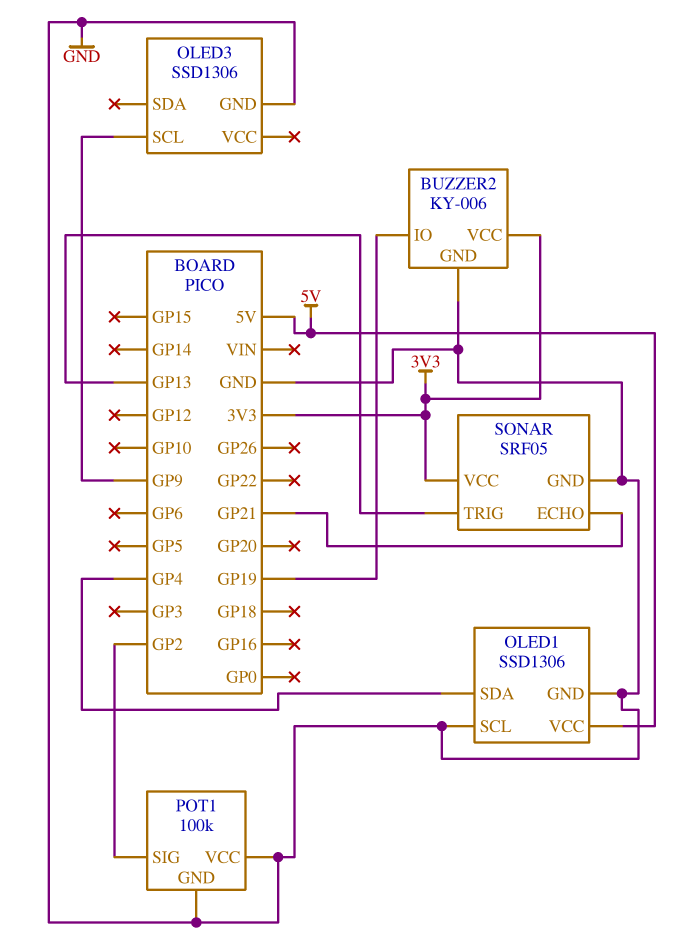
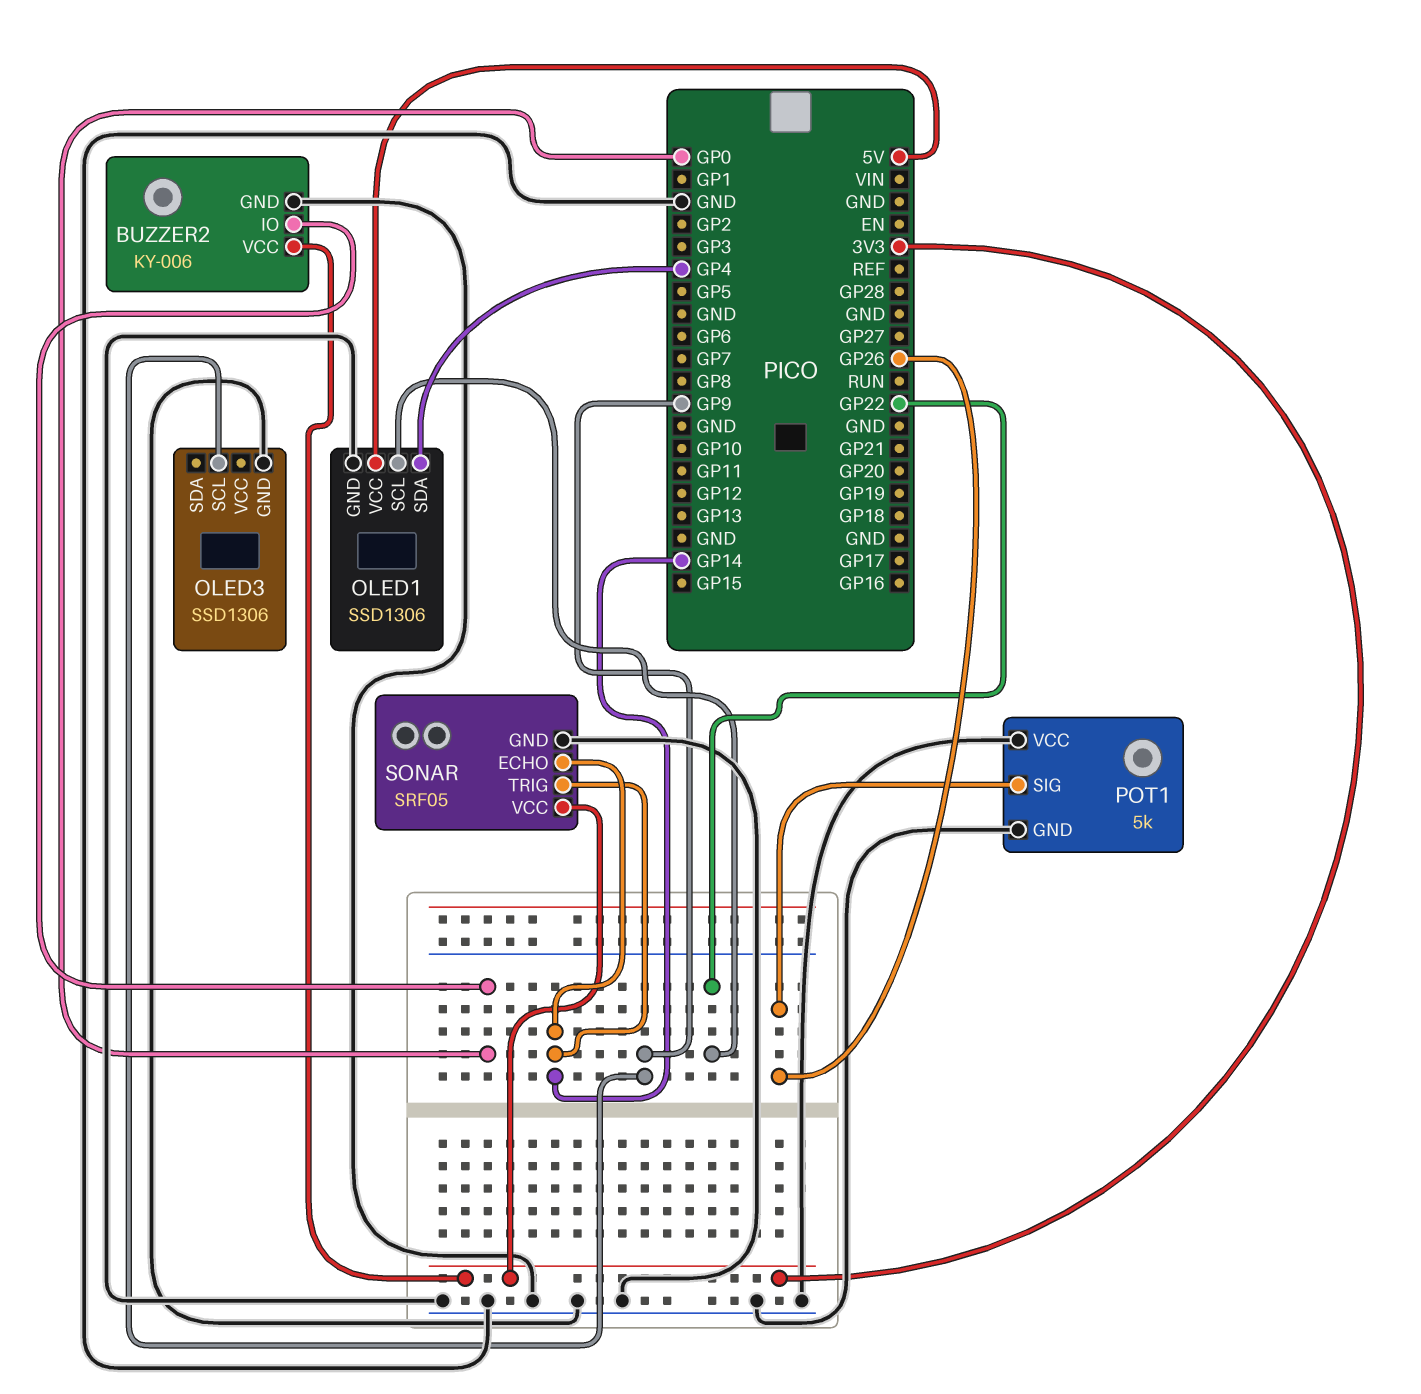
BUZZER2 pin IO: GP19 -> GP0
OLED1 pin SCL: GND -> GP22
POT1: 100k -> 5k
POT1 pin SIG: GP2 -> GP26
SONAR pin ECHO: GP21 -> GP14
SONAR pin TRIG: GP13 -> GP14

